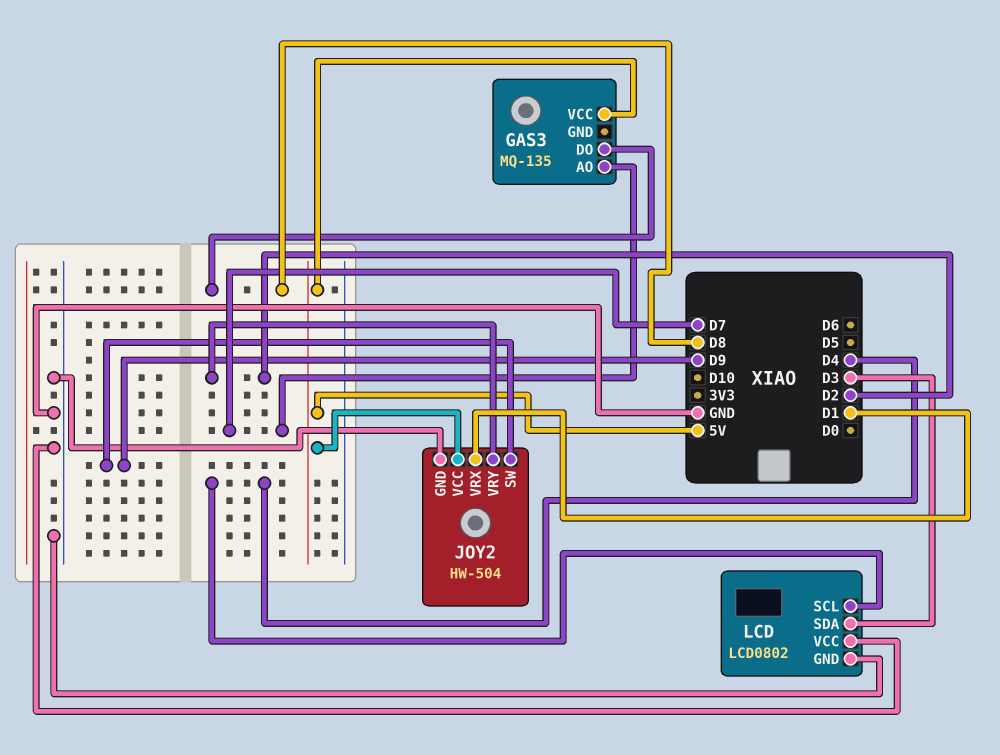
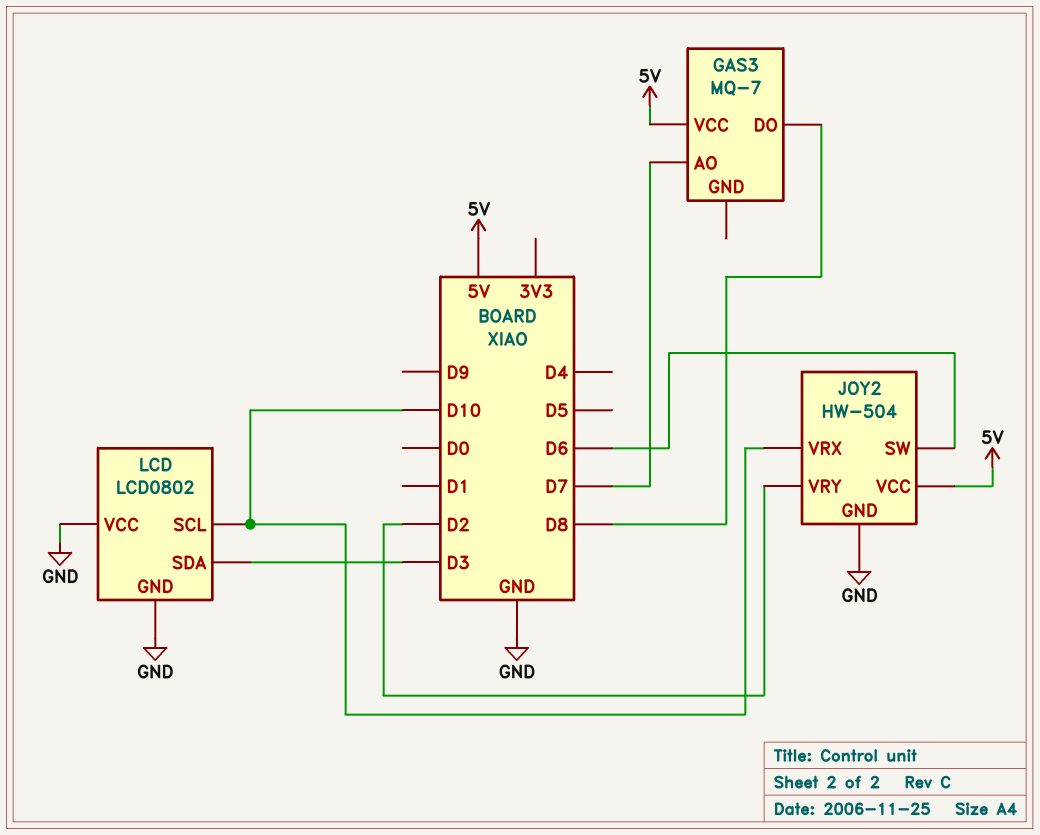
GAS3: MQ-135 -> MQ-7
JOY2 pin SW: D9 -> D6
JOY2 pin VRX: D1 -> D10
LCD pin SCL: D4 -> D10

